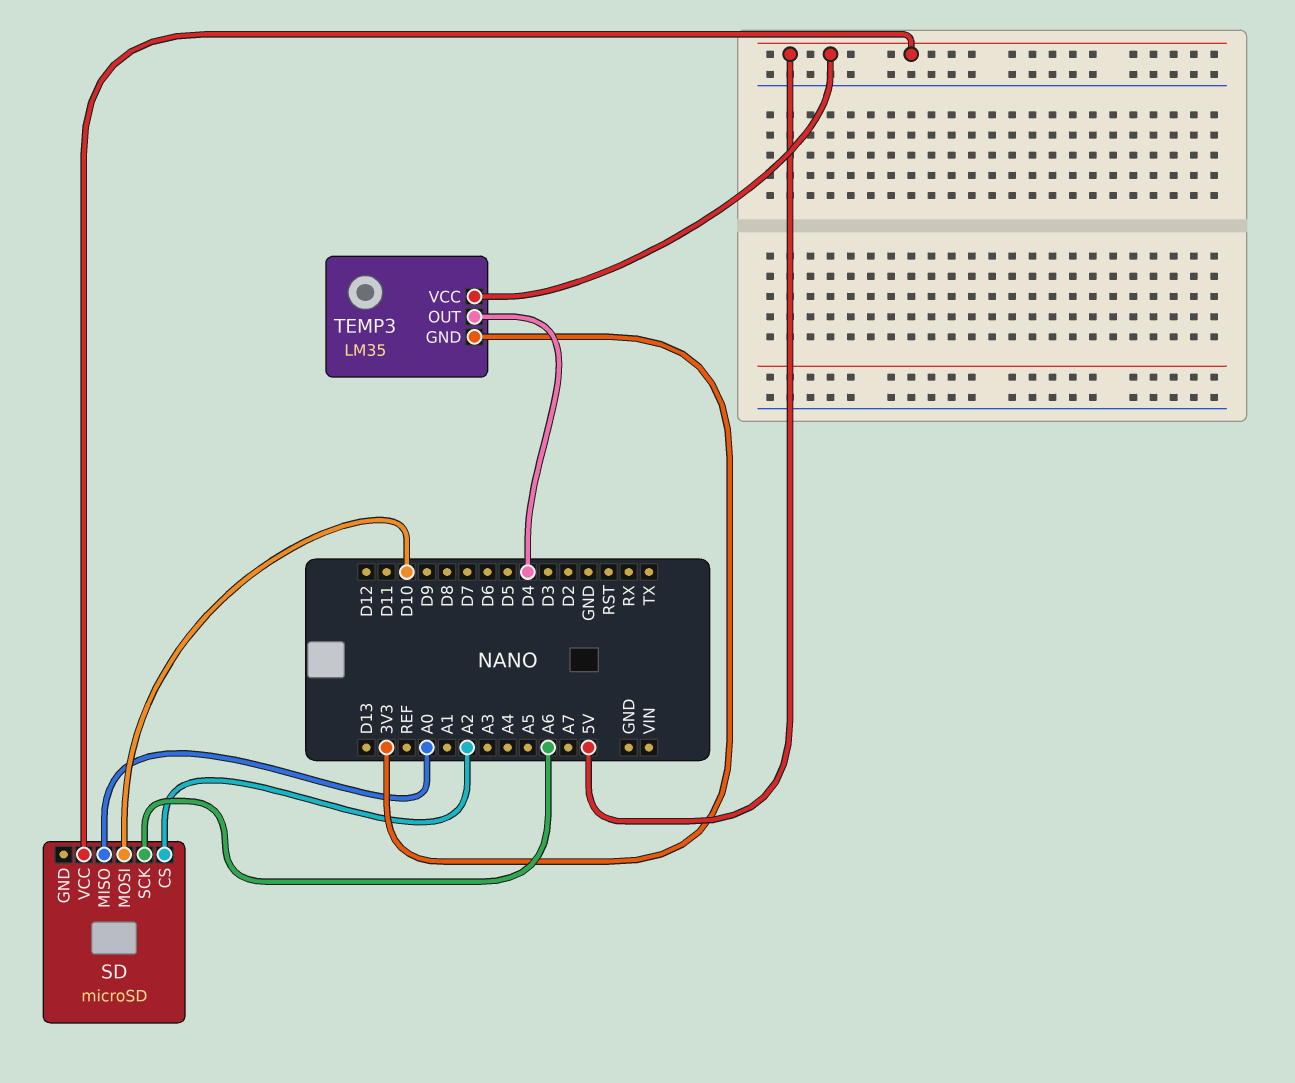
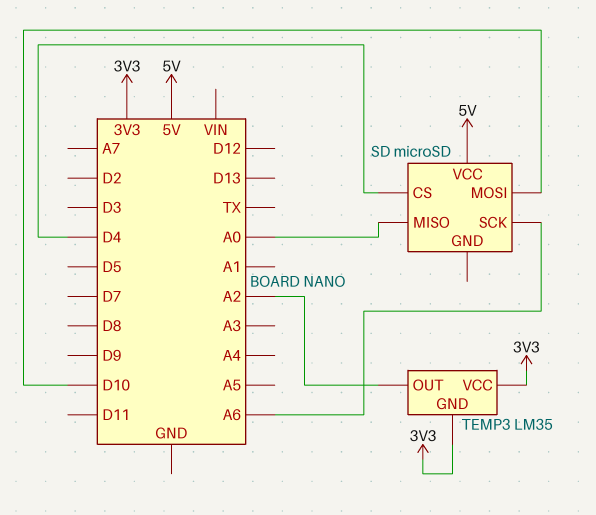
SD pin CS: A2 -> D4
TEMP3 pin OUT: D4 -> A2
TEMP3 pin VCC: 5V -> 3V3

